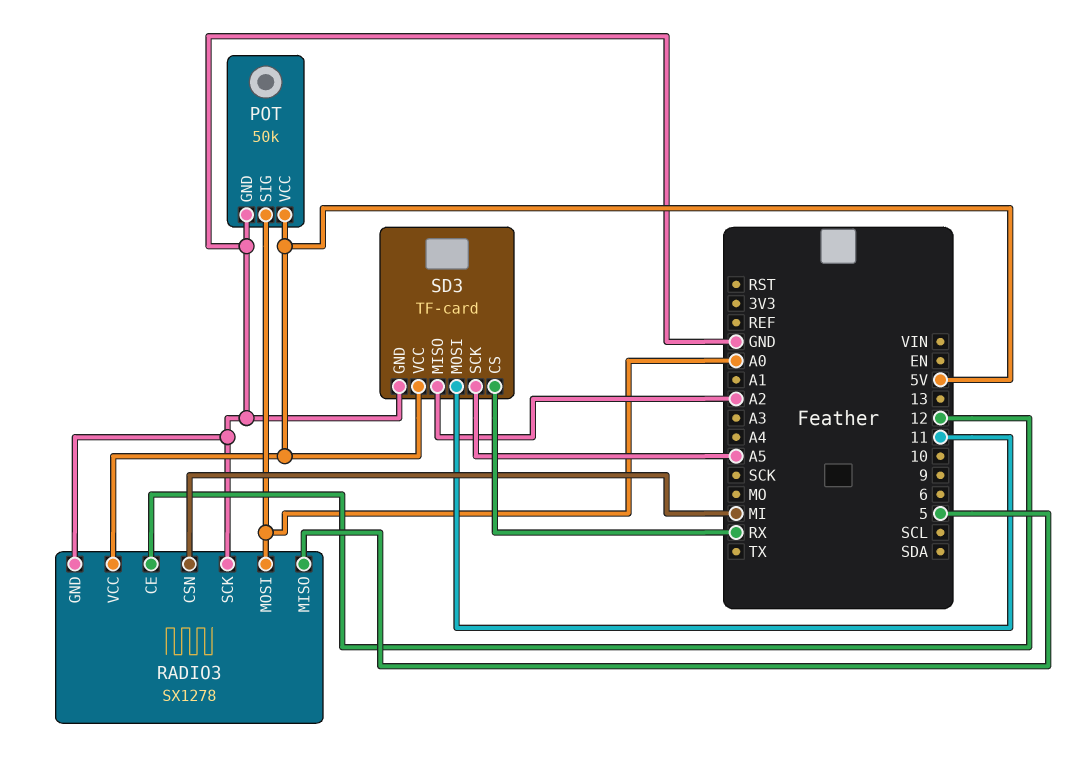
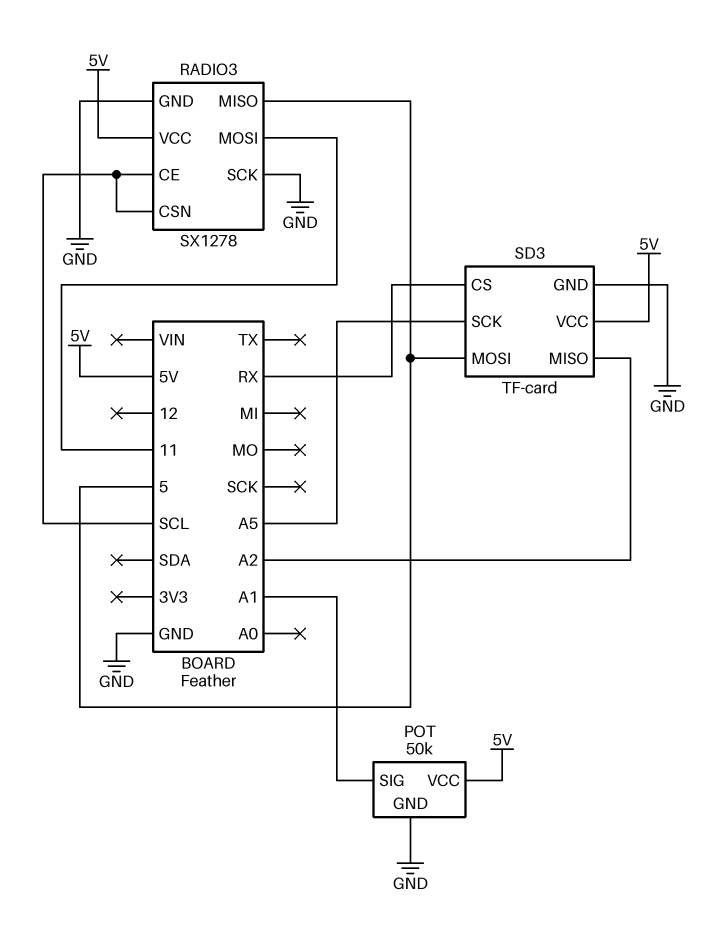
POT pin SIG: A0 -> A1
RADIO3 pin CE: 12 -> SCL
RADIO3 pin CSN: MI -> SCL
RADIO3 pin MOSI: A0 -> 11
SD3 pin MOSI: 11 -> 5

